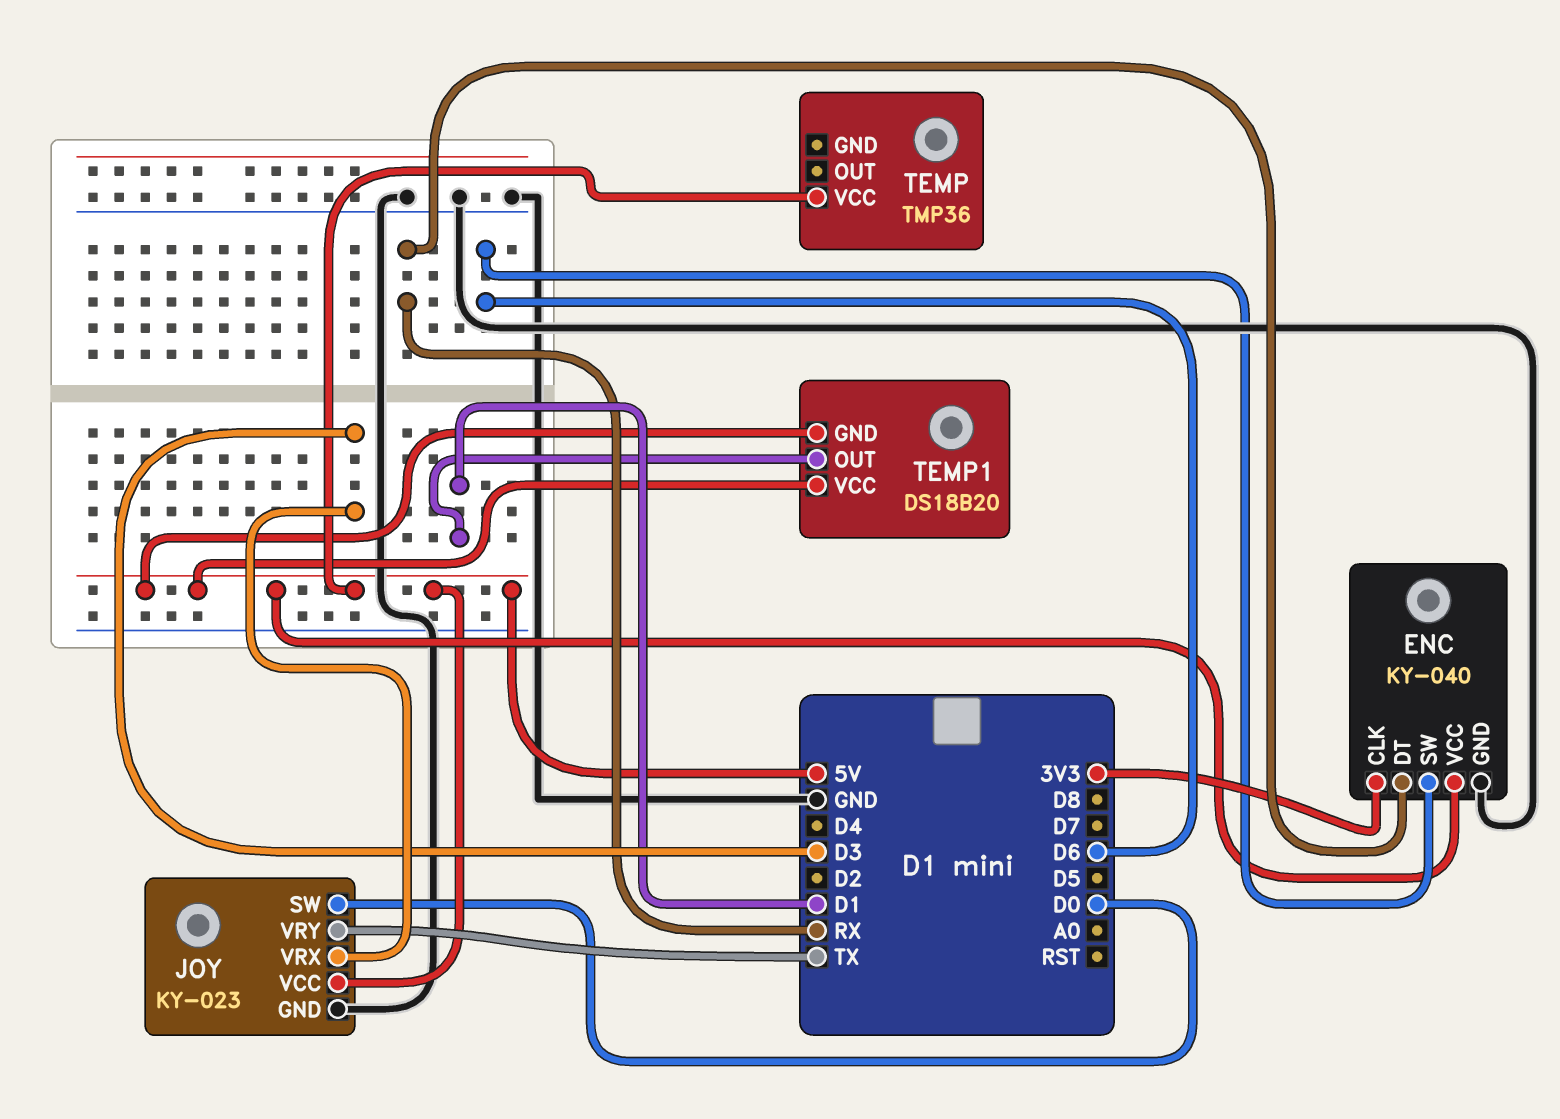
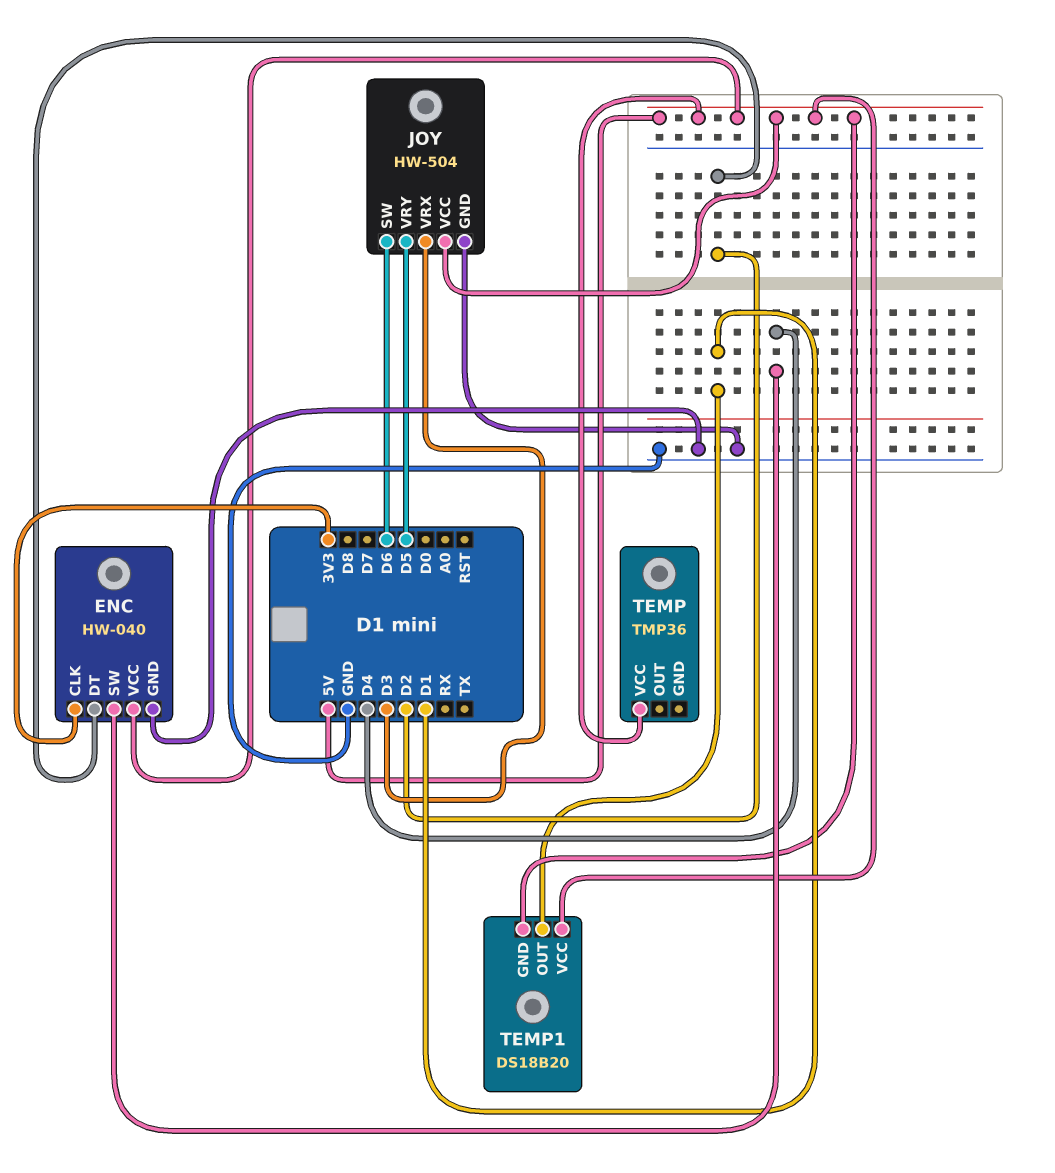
ENC: KY-040 -> HW-040
ENC pin DT: RX -> D2
ENC pin SW: D6 -> D4
JOY: KY-023 -> HW-504
JOY pin SW: D0 -> D6
JOY pin VRY: TX -> D5

